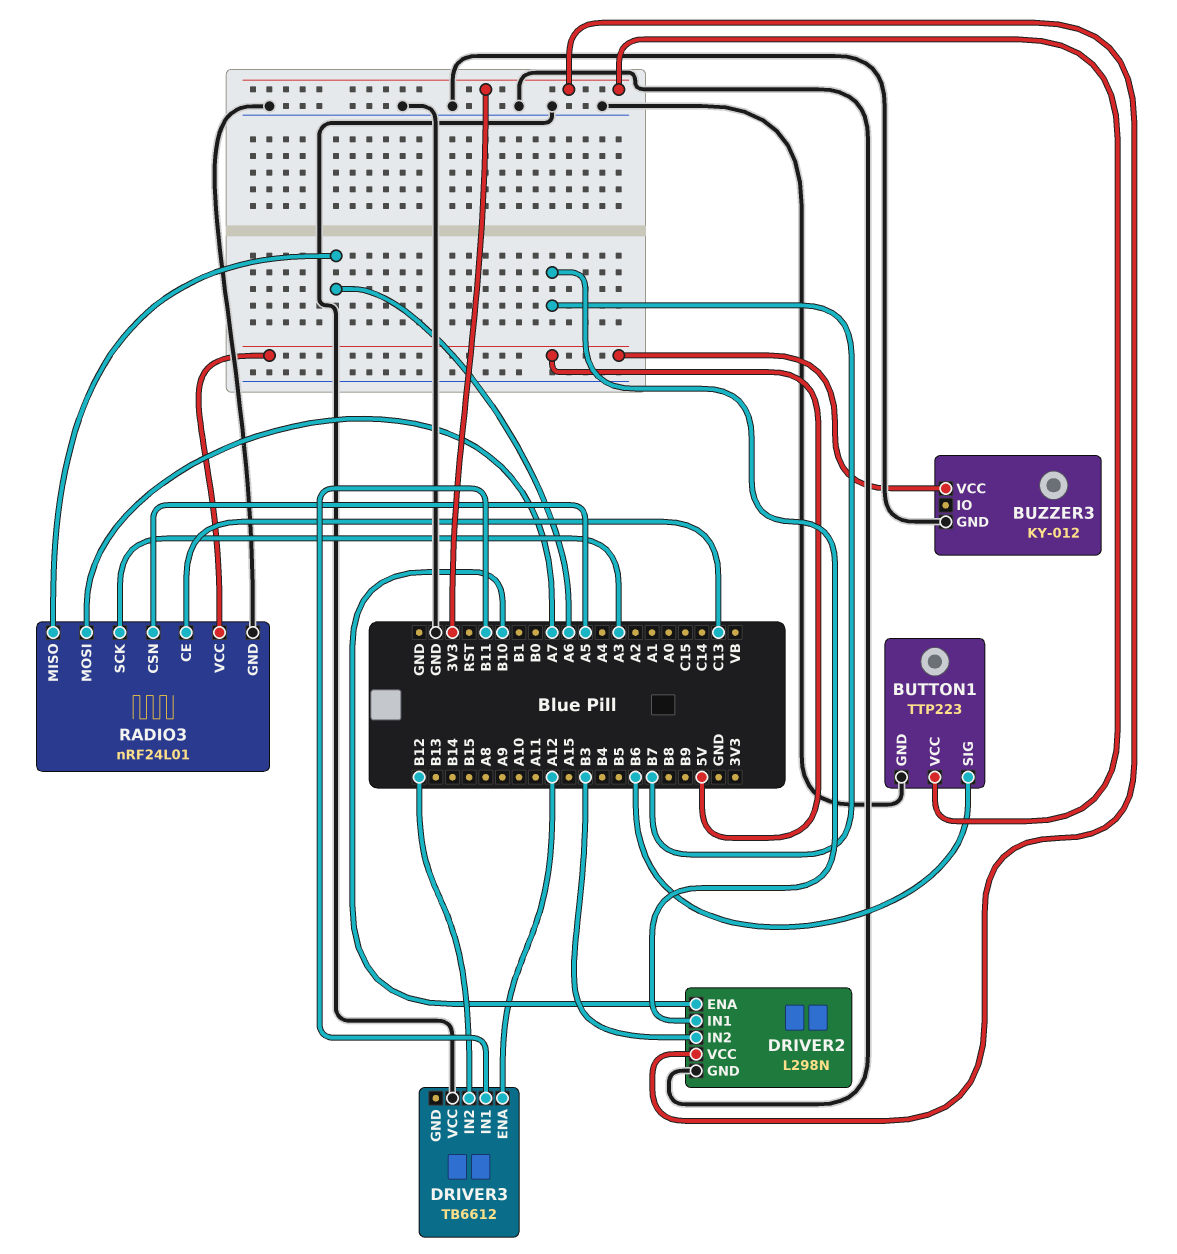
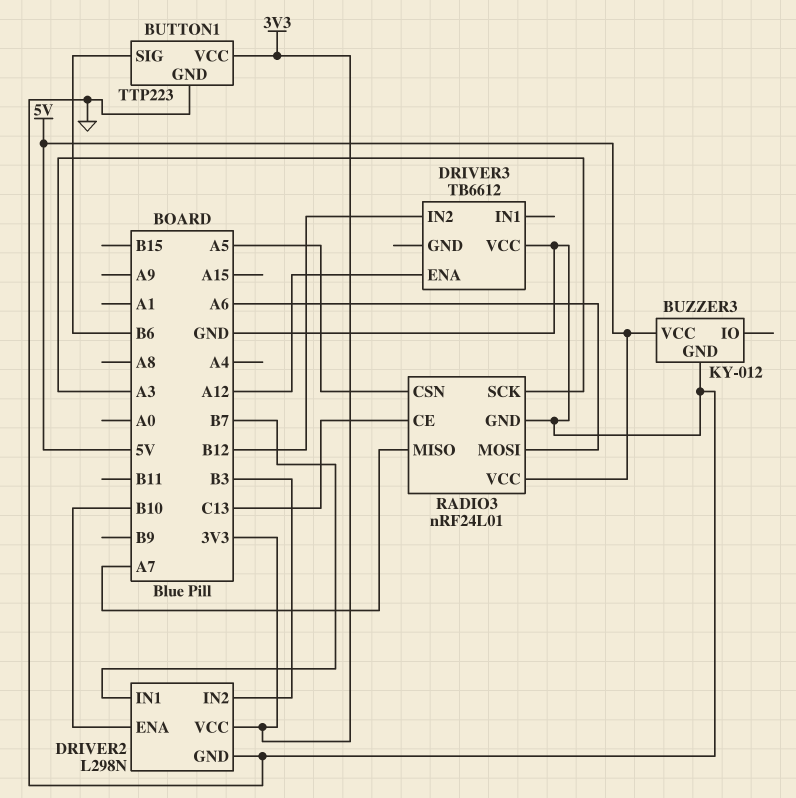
DRIVER3 pin IN1: B11 -> none
RADIO3 pin MISO: A6 -> A7
RADIO3 pin MOSI: A7 -> A6

